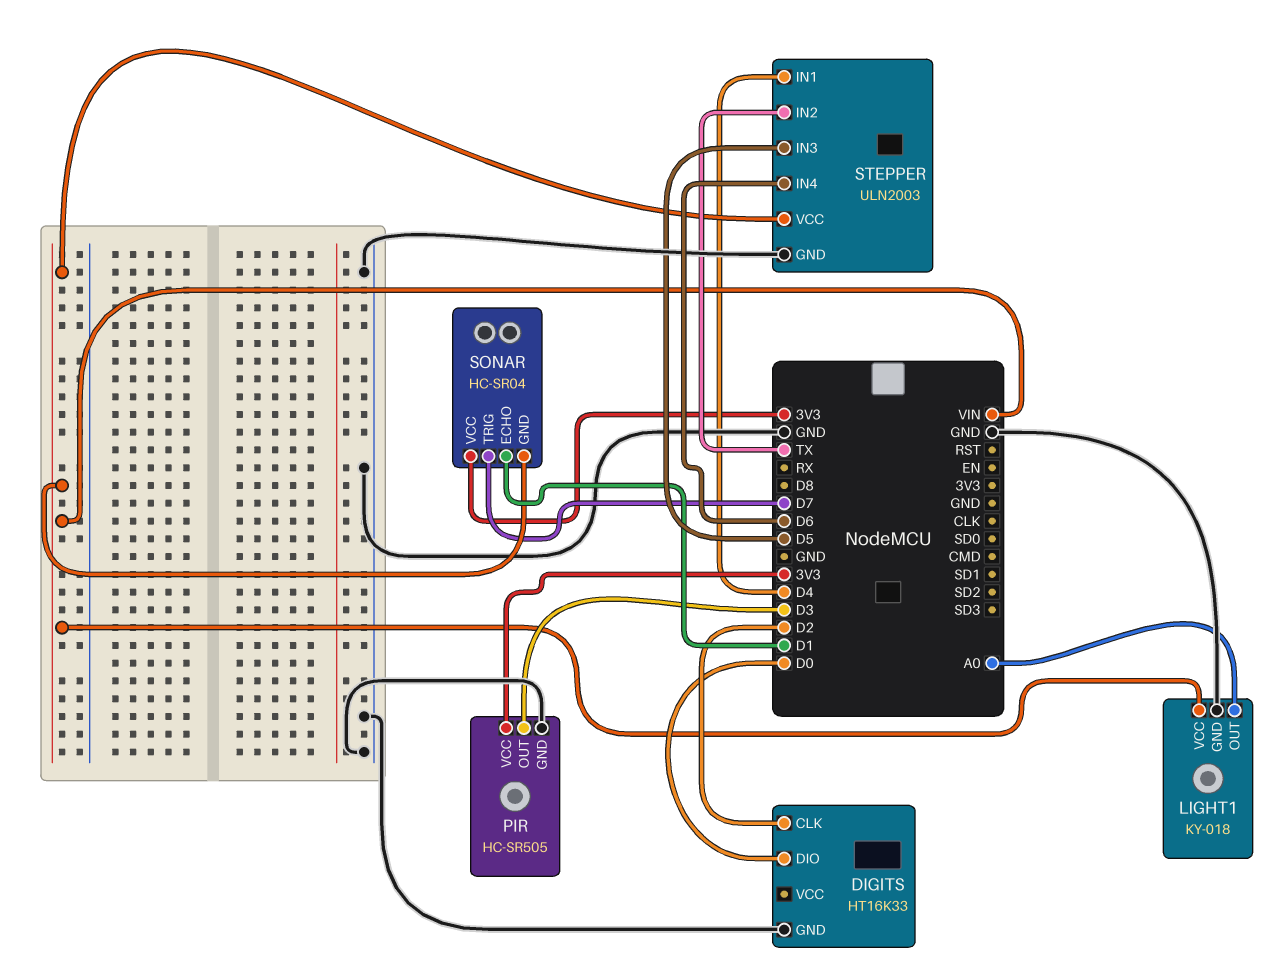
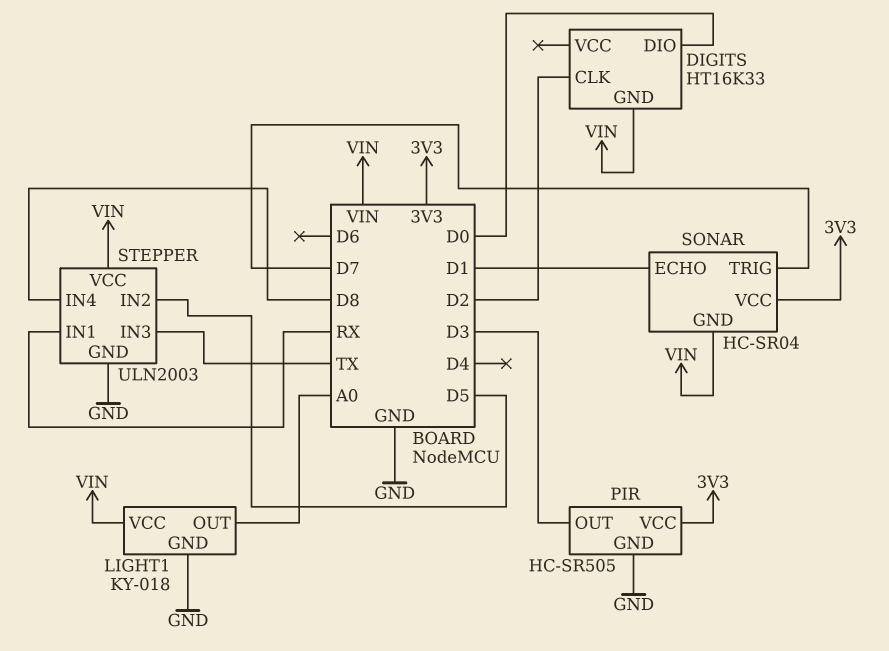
DIGITS pin GND: GND -> VIN
STEPPER pin IN1: D4 -> RX
STEPPER pin IN2: TX -> D5
STEPPER pin IN3: D5 -> TX
STEPPER pin IN4: D6 -> D8

